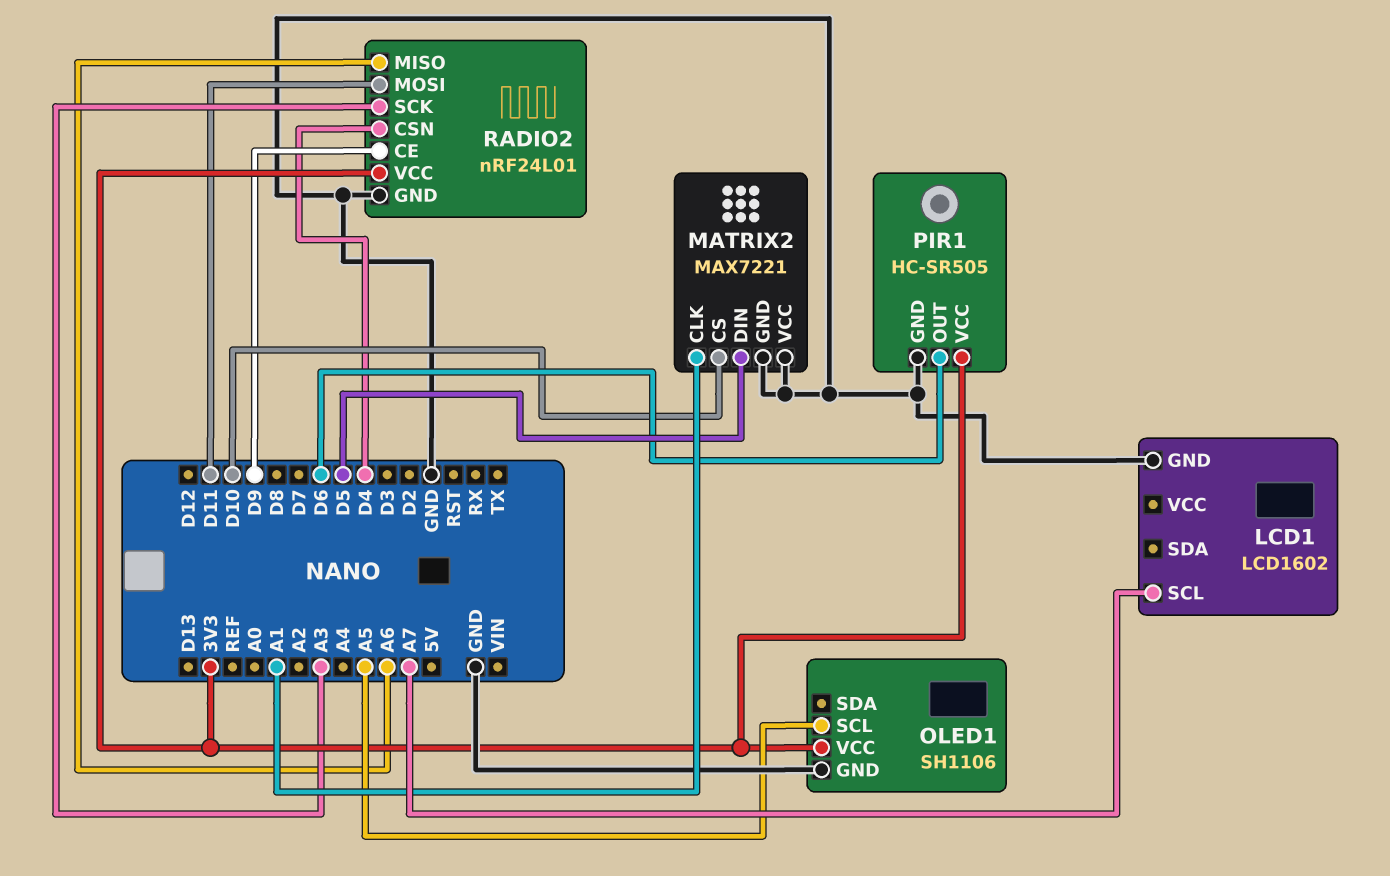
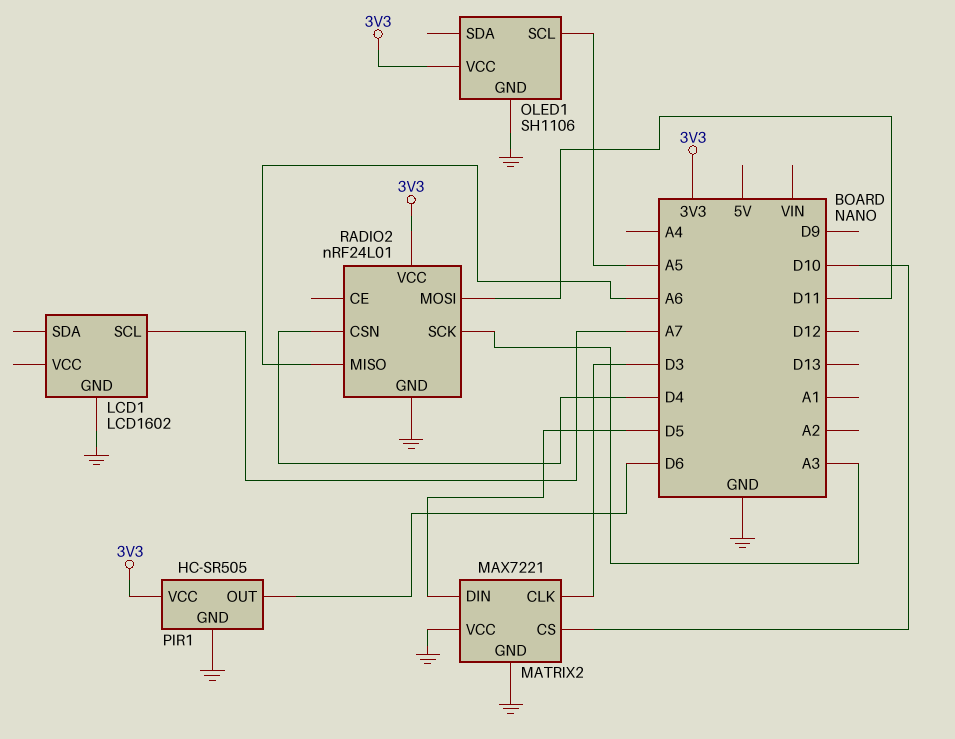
MATRIX2 pin CLK: A1 -> D3
RADIO2 pin CE: D9 -> none

